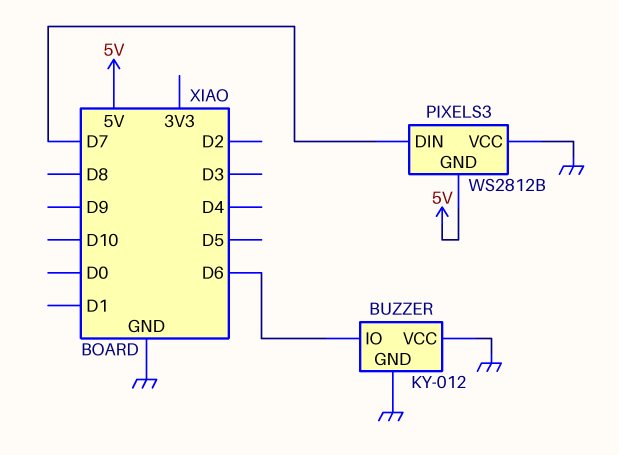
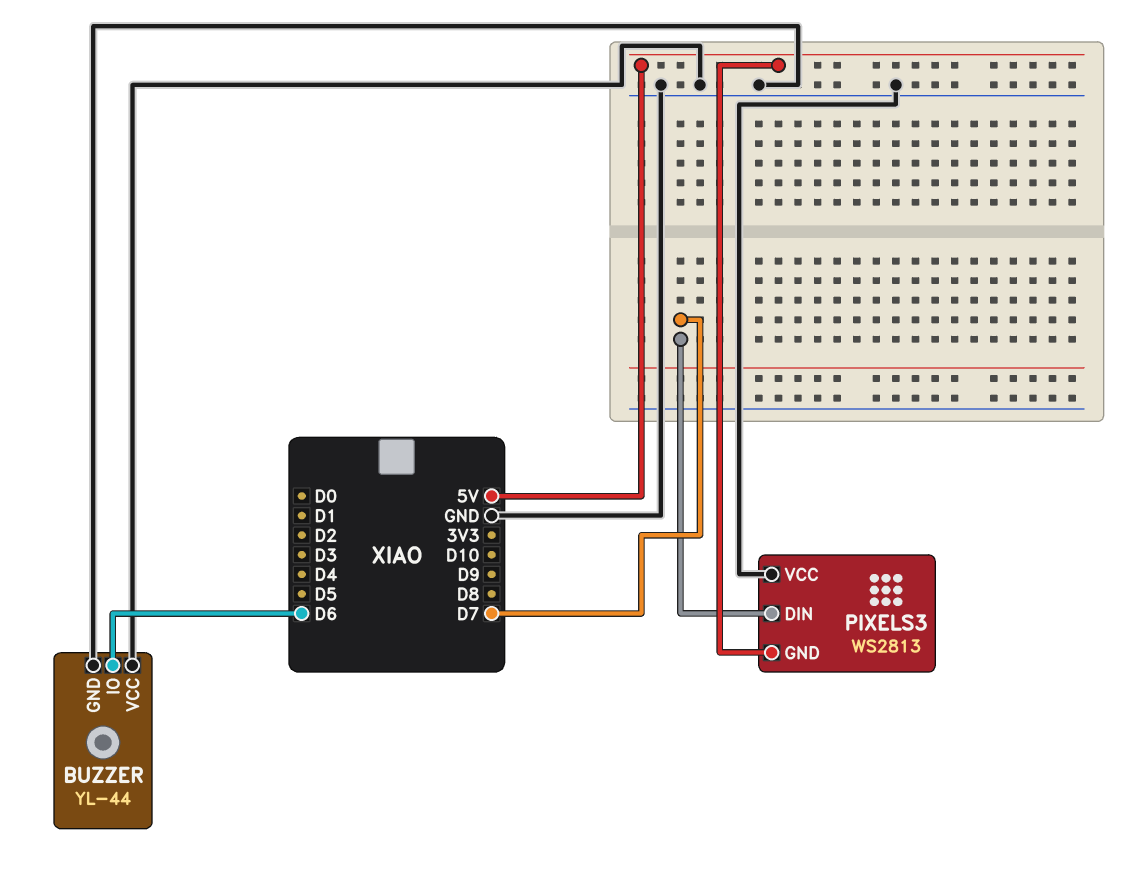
BUZZER: KY-012 -> YL-44
PIXELS3: WS2812B -> WS2813

